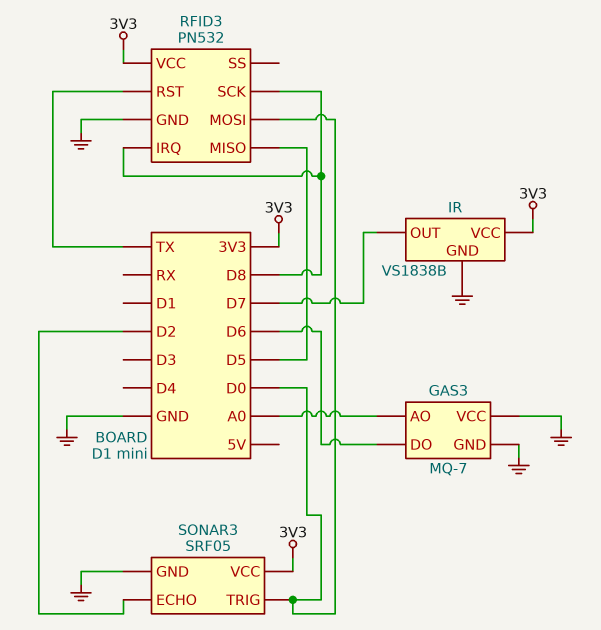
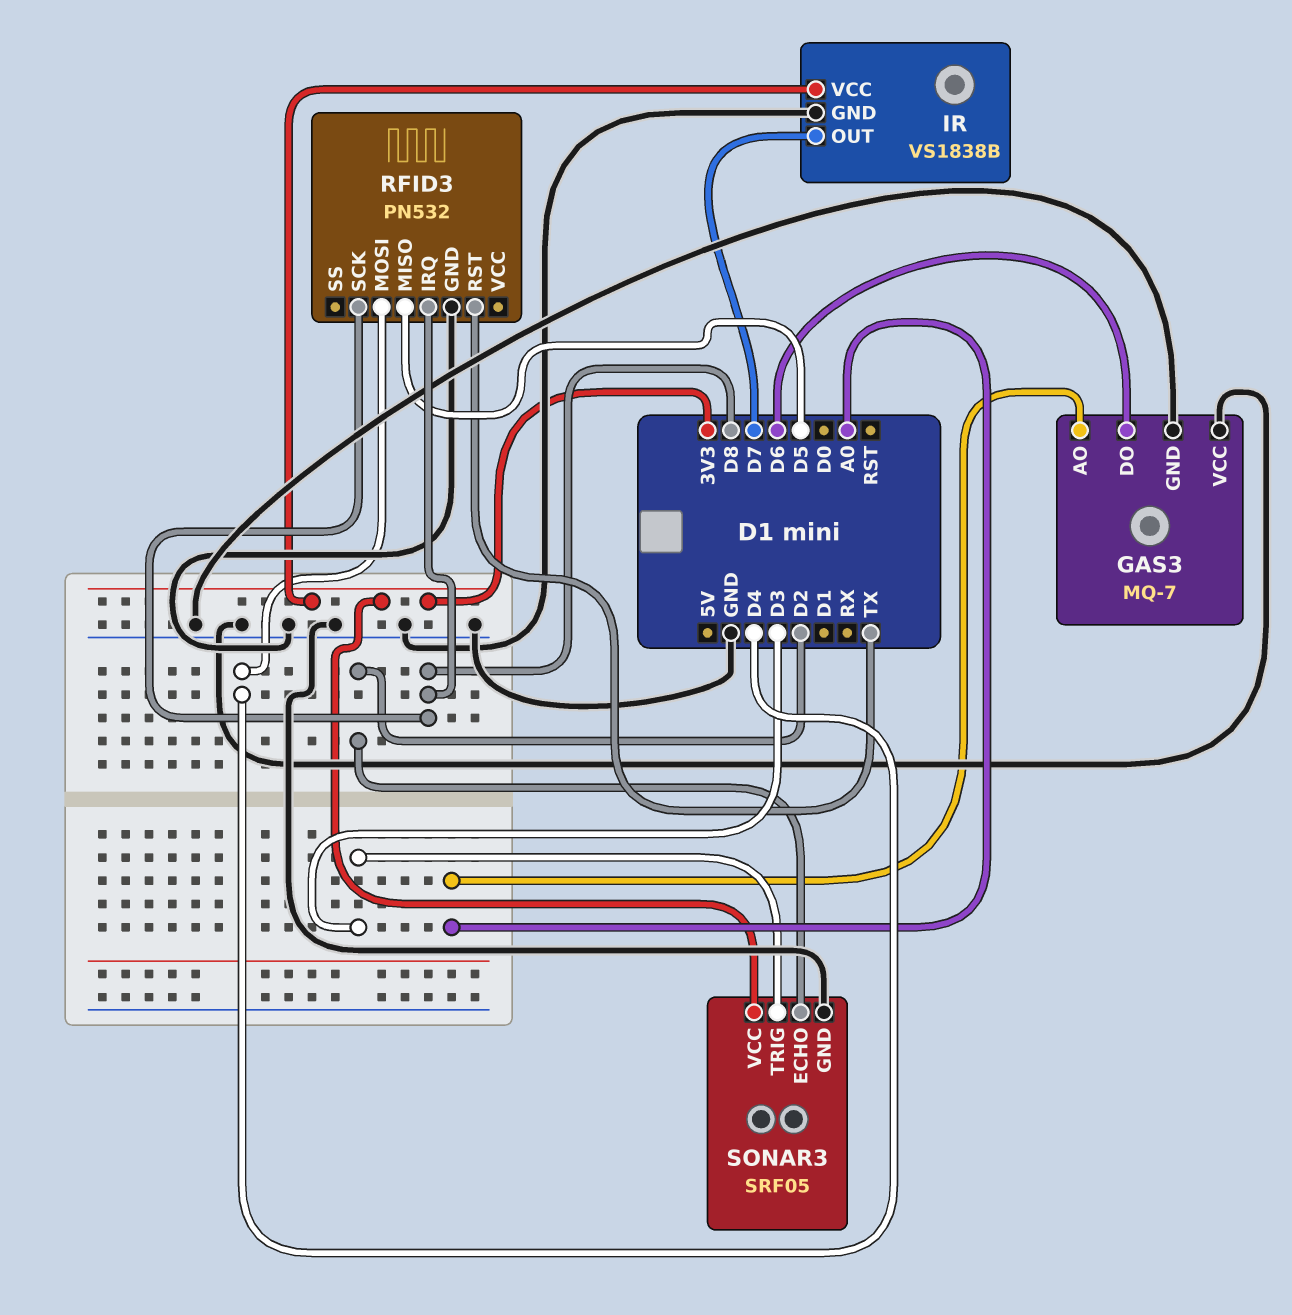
RFID3 pin MOSI: D0 -> D4
RFID3 pin VCC: 3V3 -> none
SONAR3 pin TRIG: D0 -> D3

